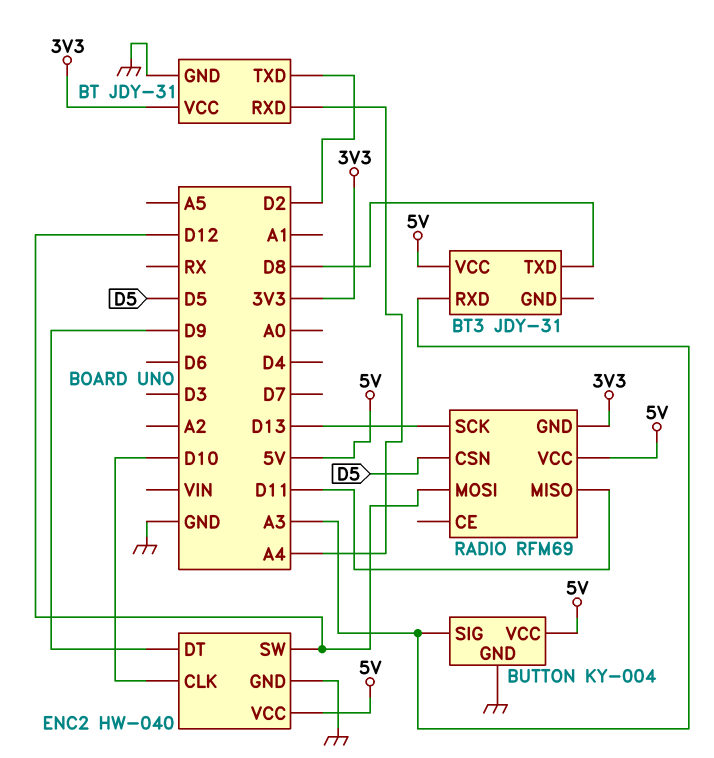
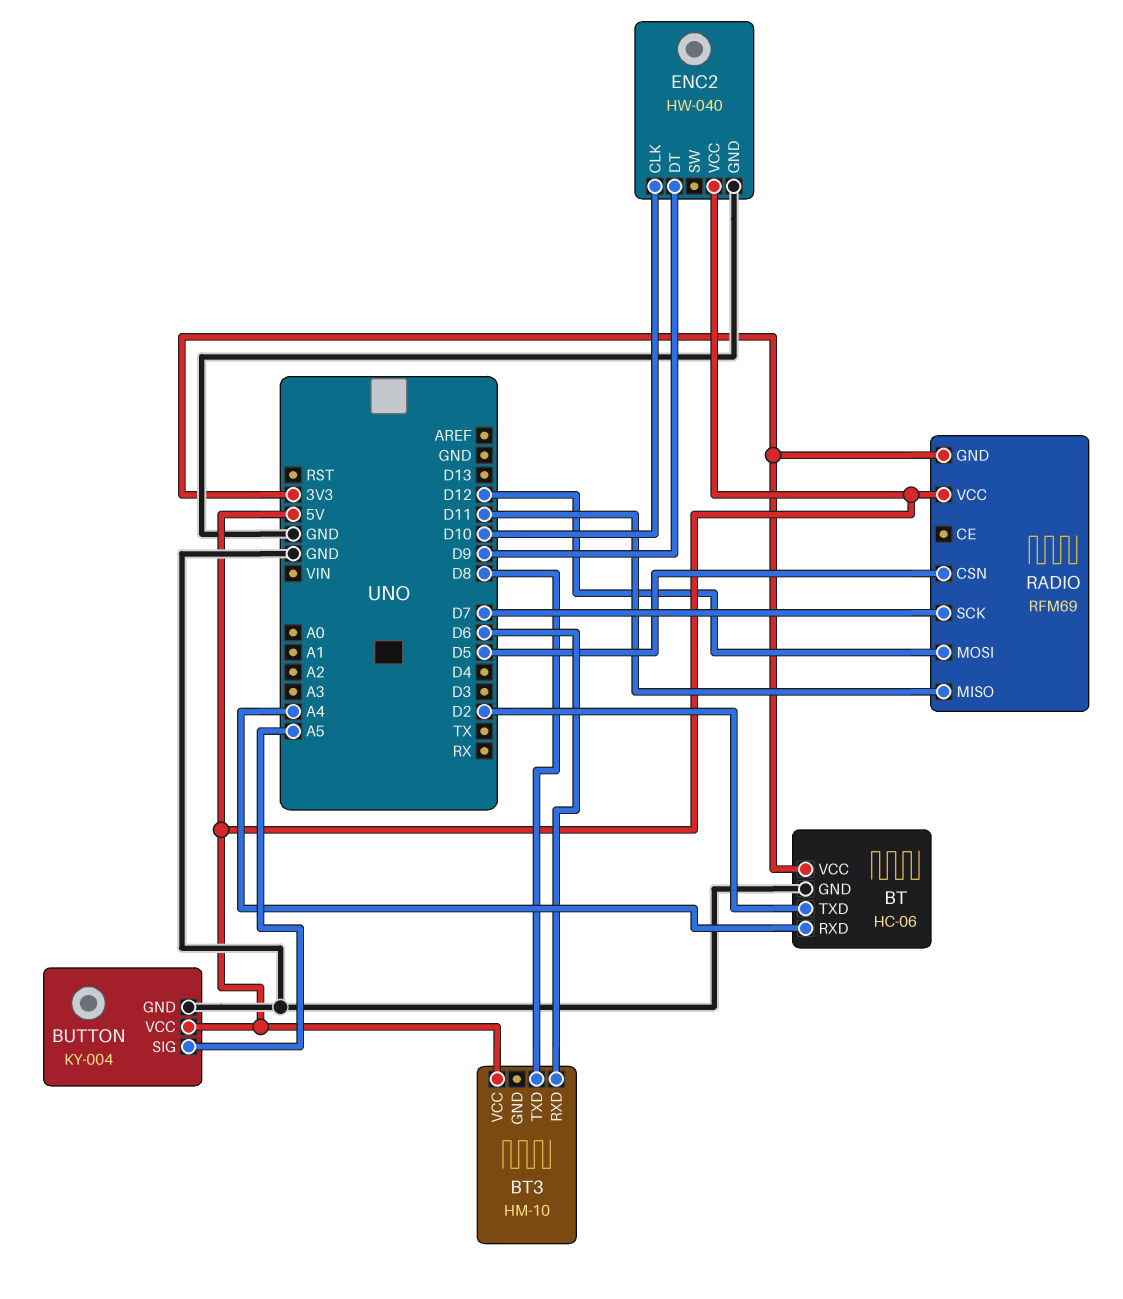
BT: JDY-31 -> HC-06
BT3: JDY-31 -> HM-10
BT3 pin RXD: A3 -> D6
BUTTON pin SIG: A3 -> A5
ENC2 pin SW: D12 -> none
RADIO pin SCK: D13 -> D7

